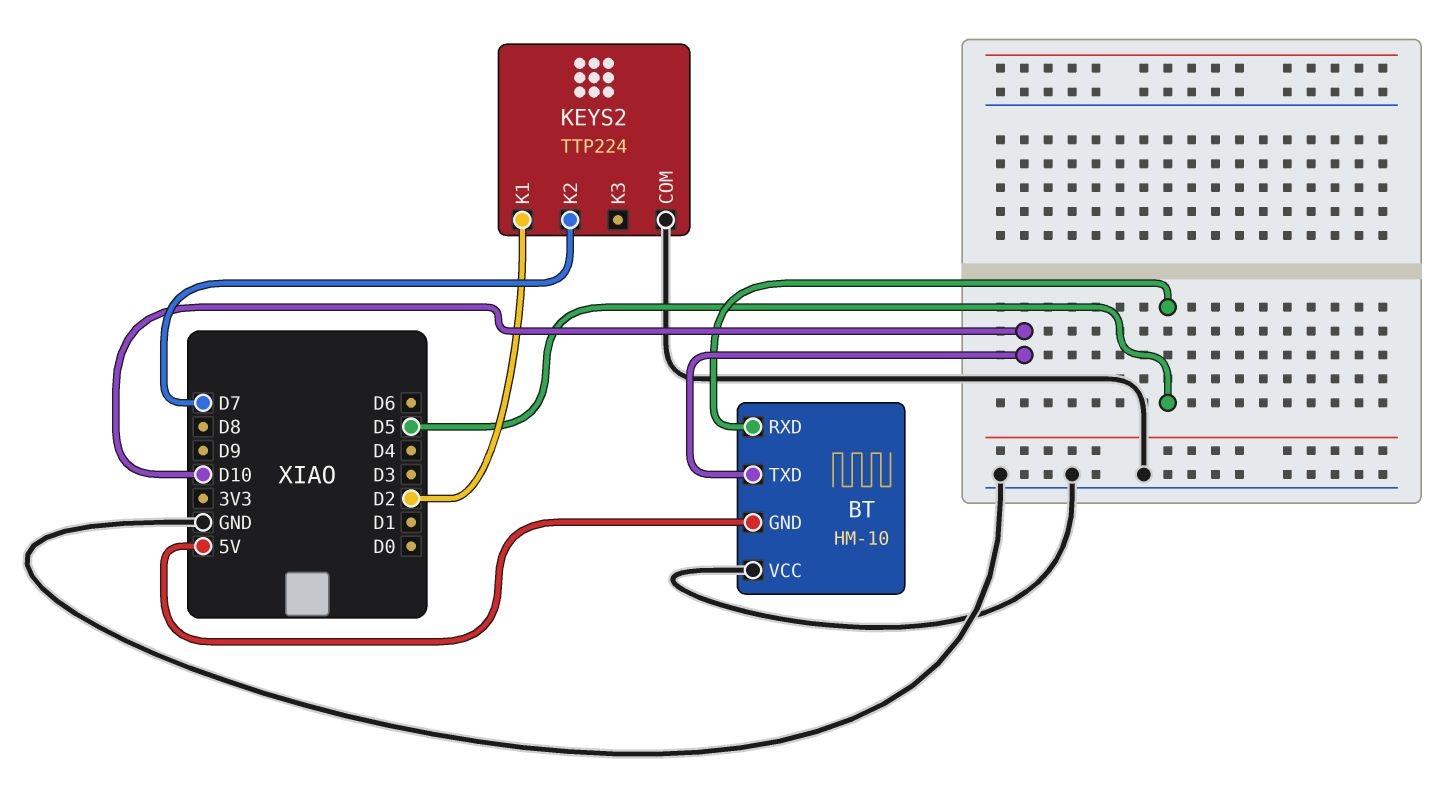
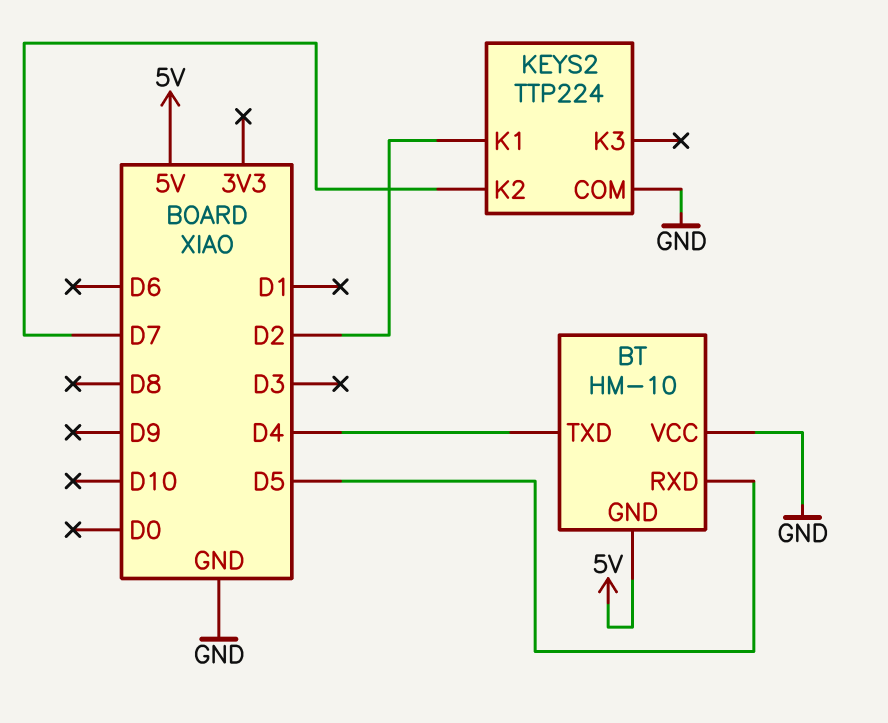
BT pin TXD: D10 -> D4

